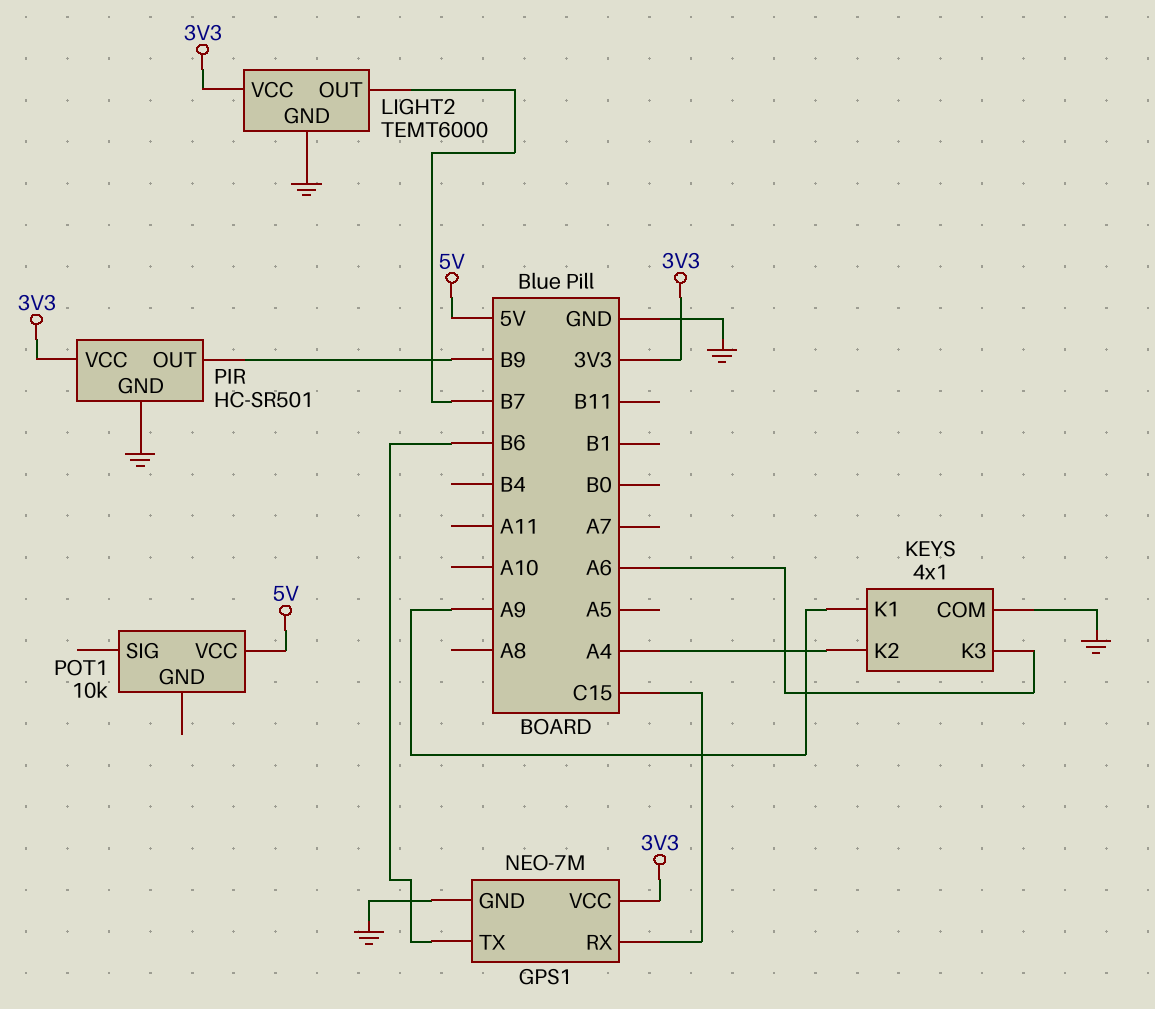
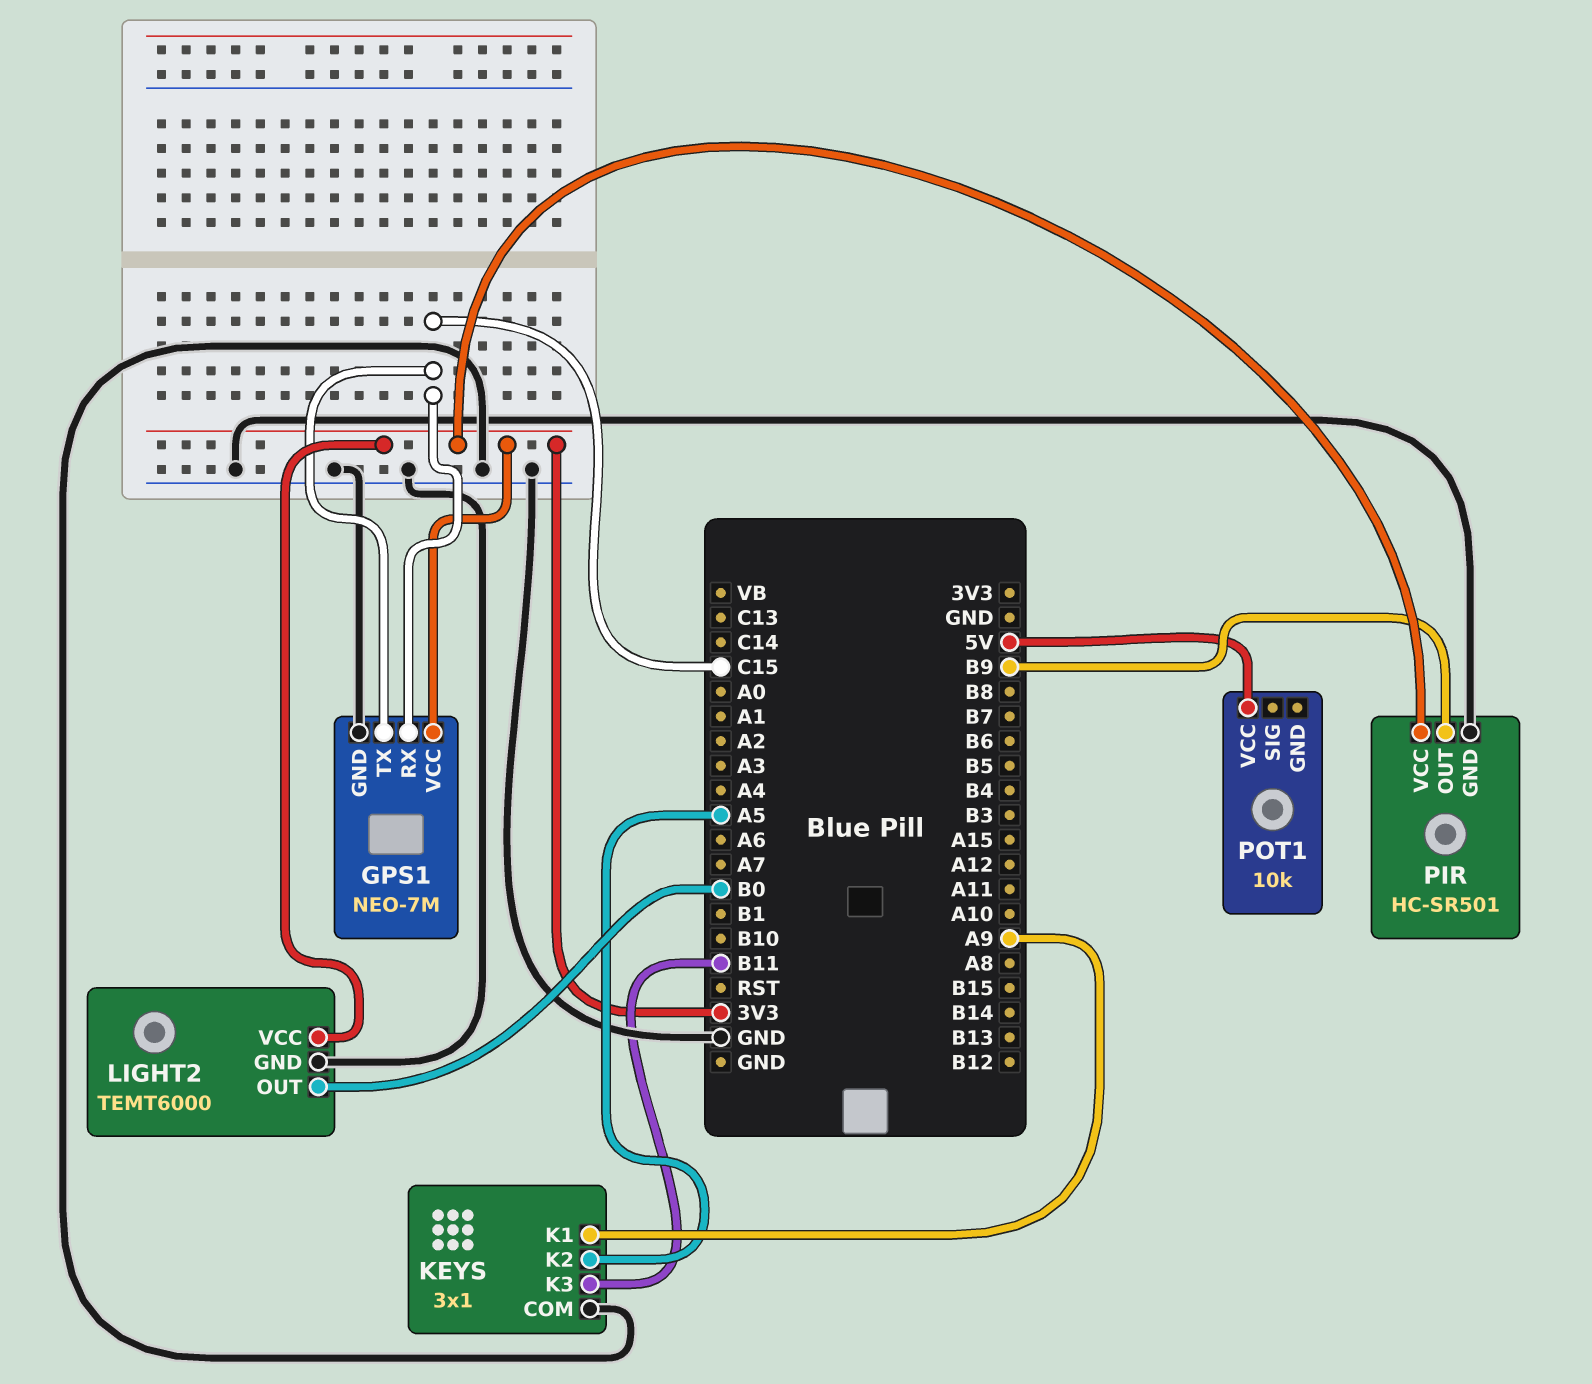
GPS1 pin TX: B6 -> C15
KEYS: 4x1 -> 3x1
KEYS pin K2: A4 -> A5
KEYS pin K3: A6 -> B11
LIGHT2 pin OUT: B7 -> B0

